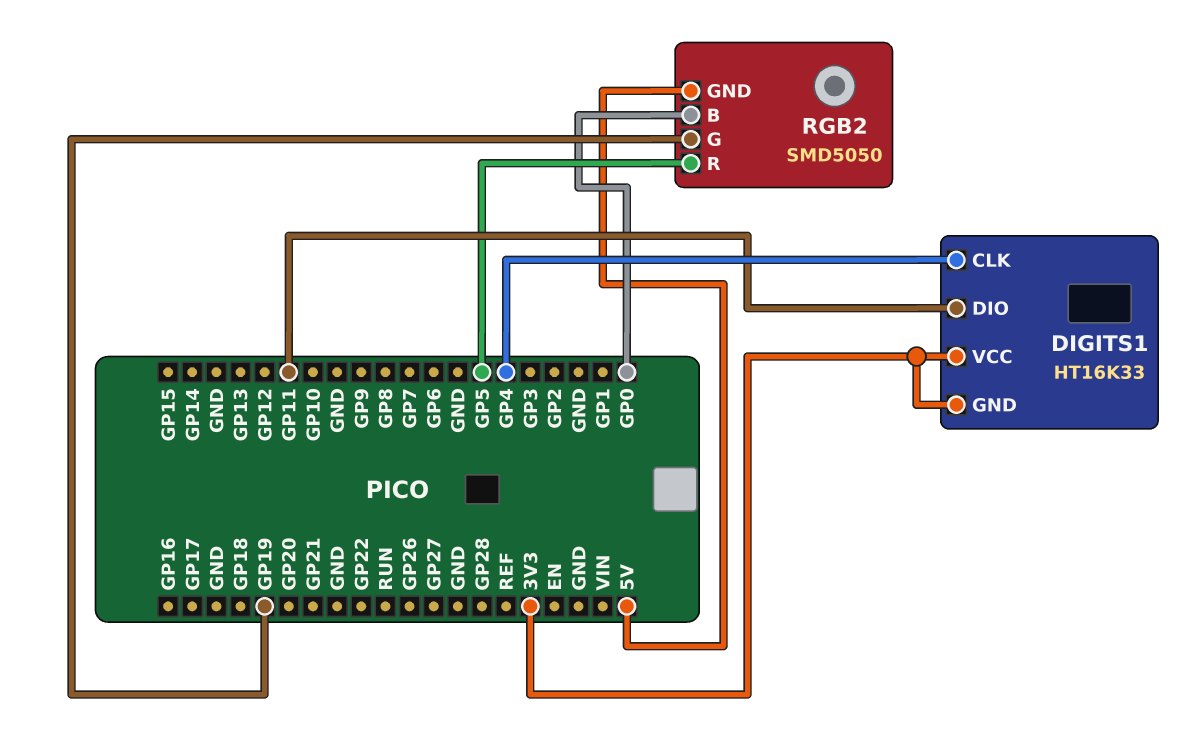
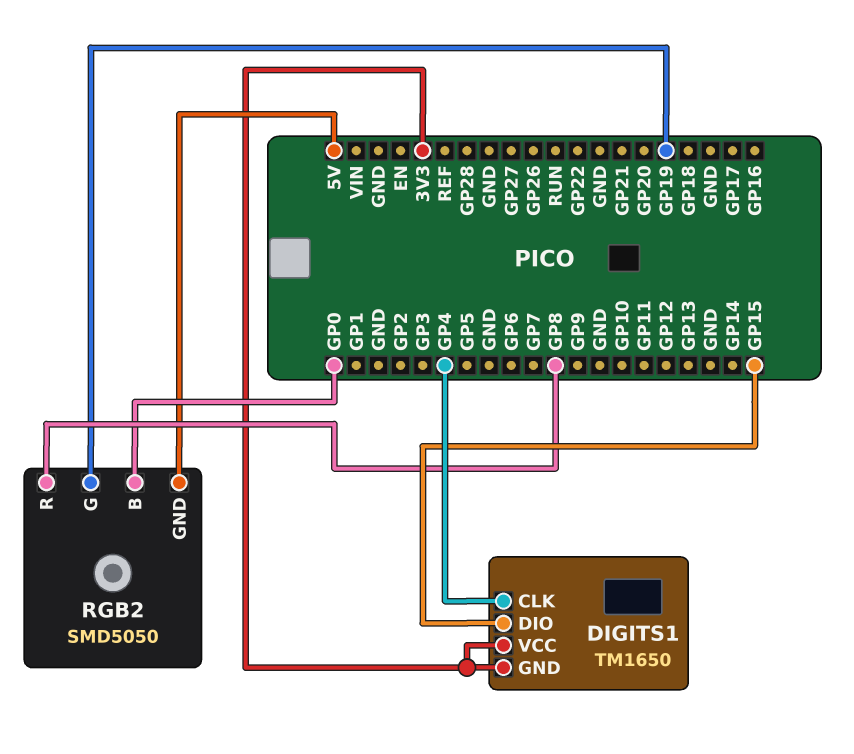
DIGITS1: HT16K33 -> TM1650
DIGITS1 pin DIO: GP11 -> GP15
RGB2 pin R: GP5 -> GP8

